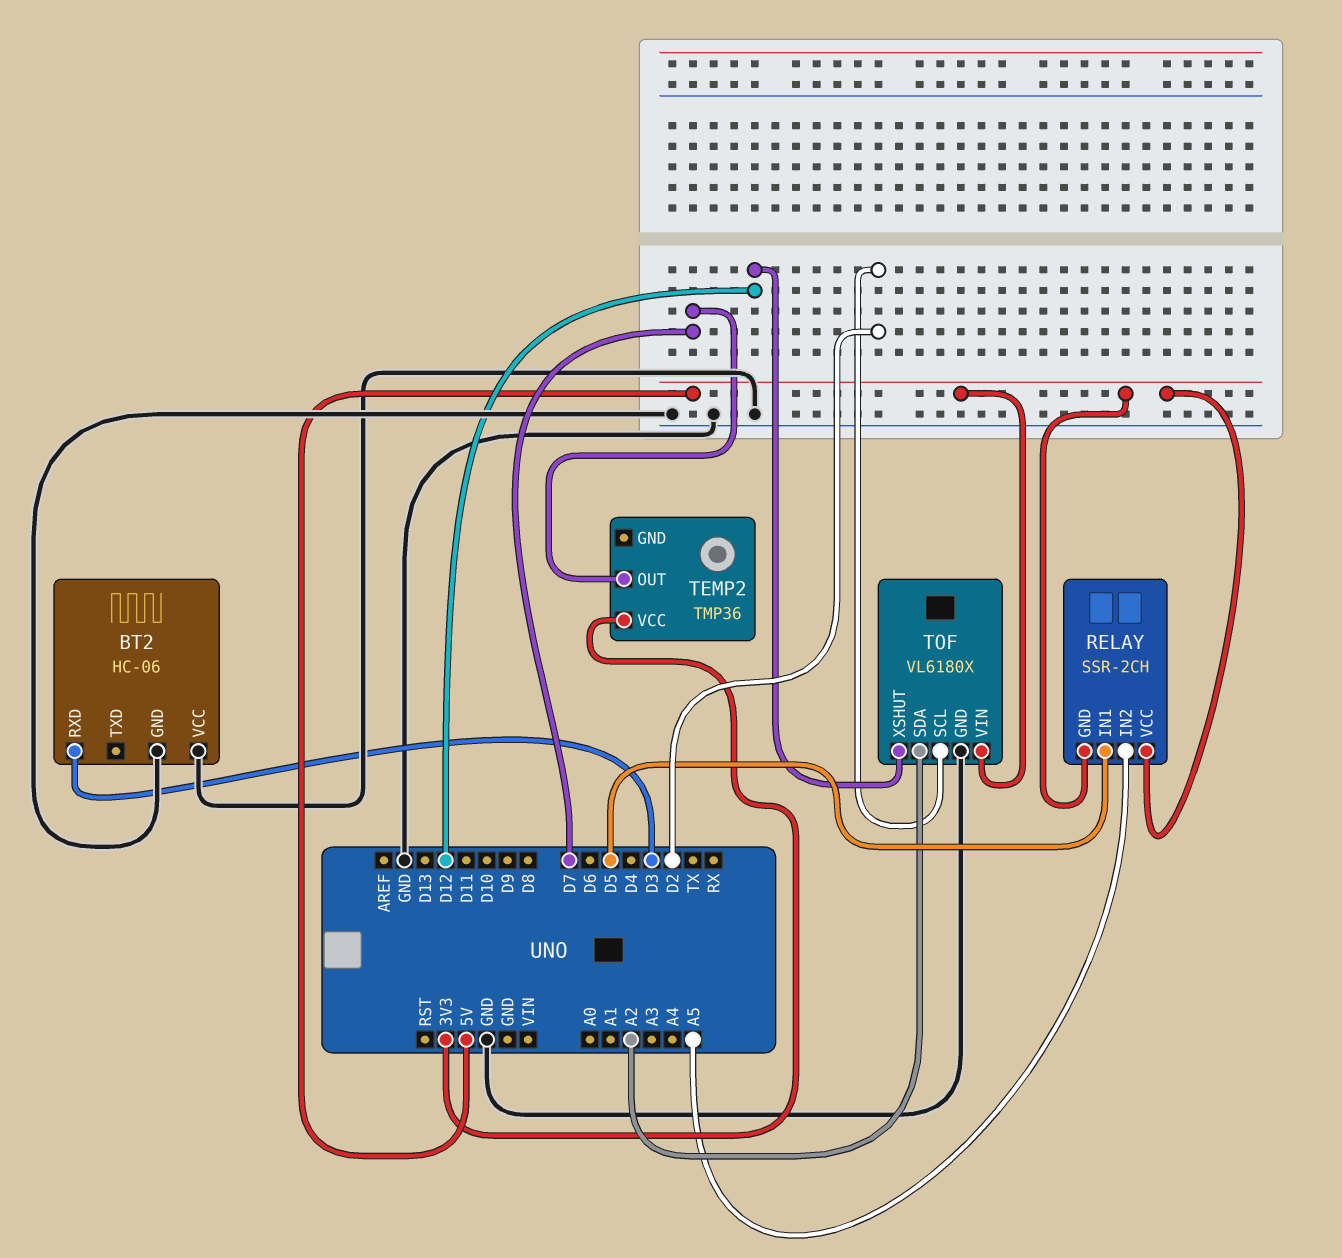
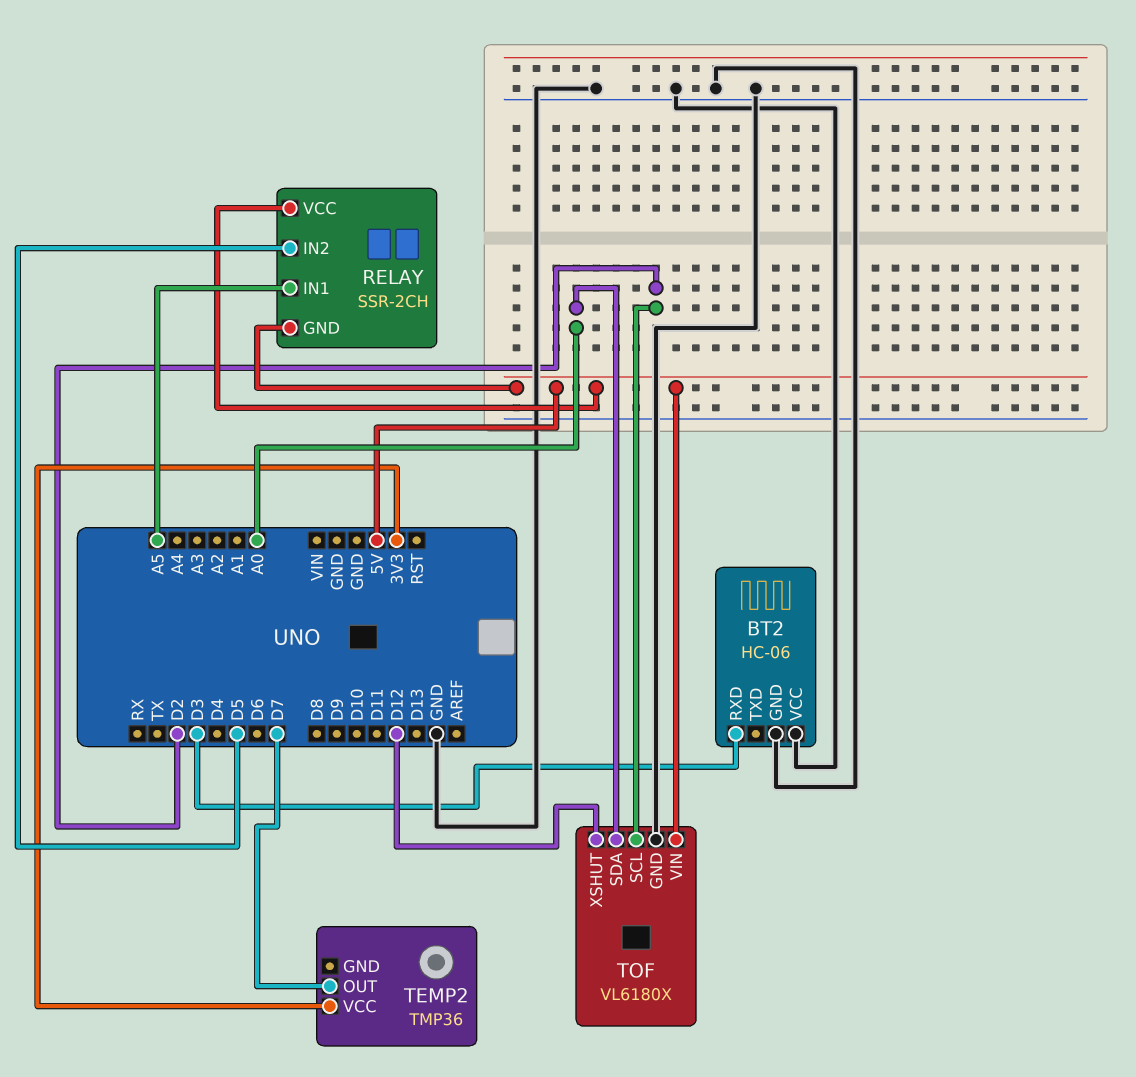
RELAY pin IN1: D5 -> A5
RELAY pin IN2: A5 -> D5
TOF pin SDA: A2 -> A0

